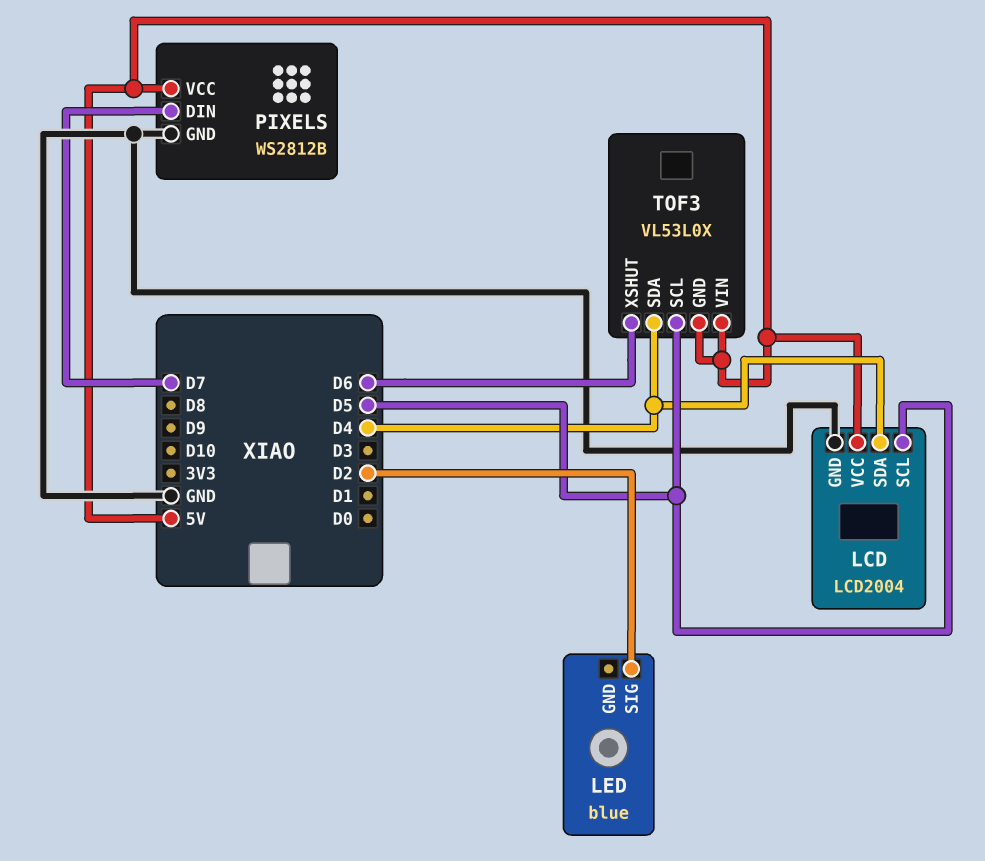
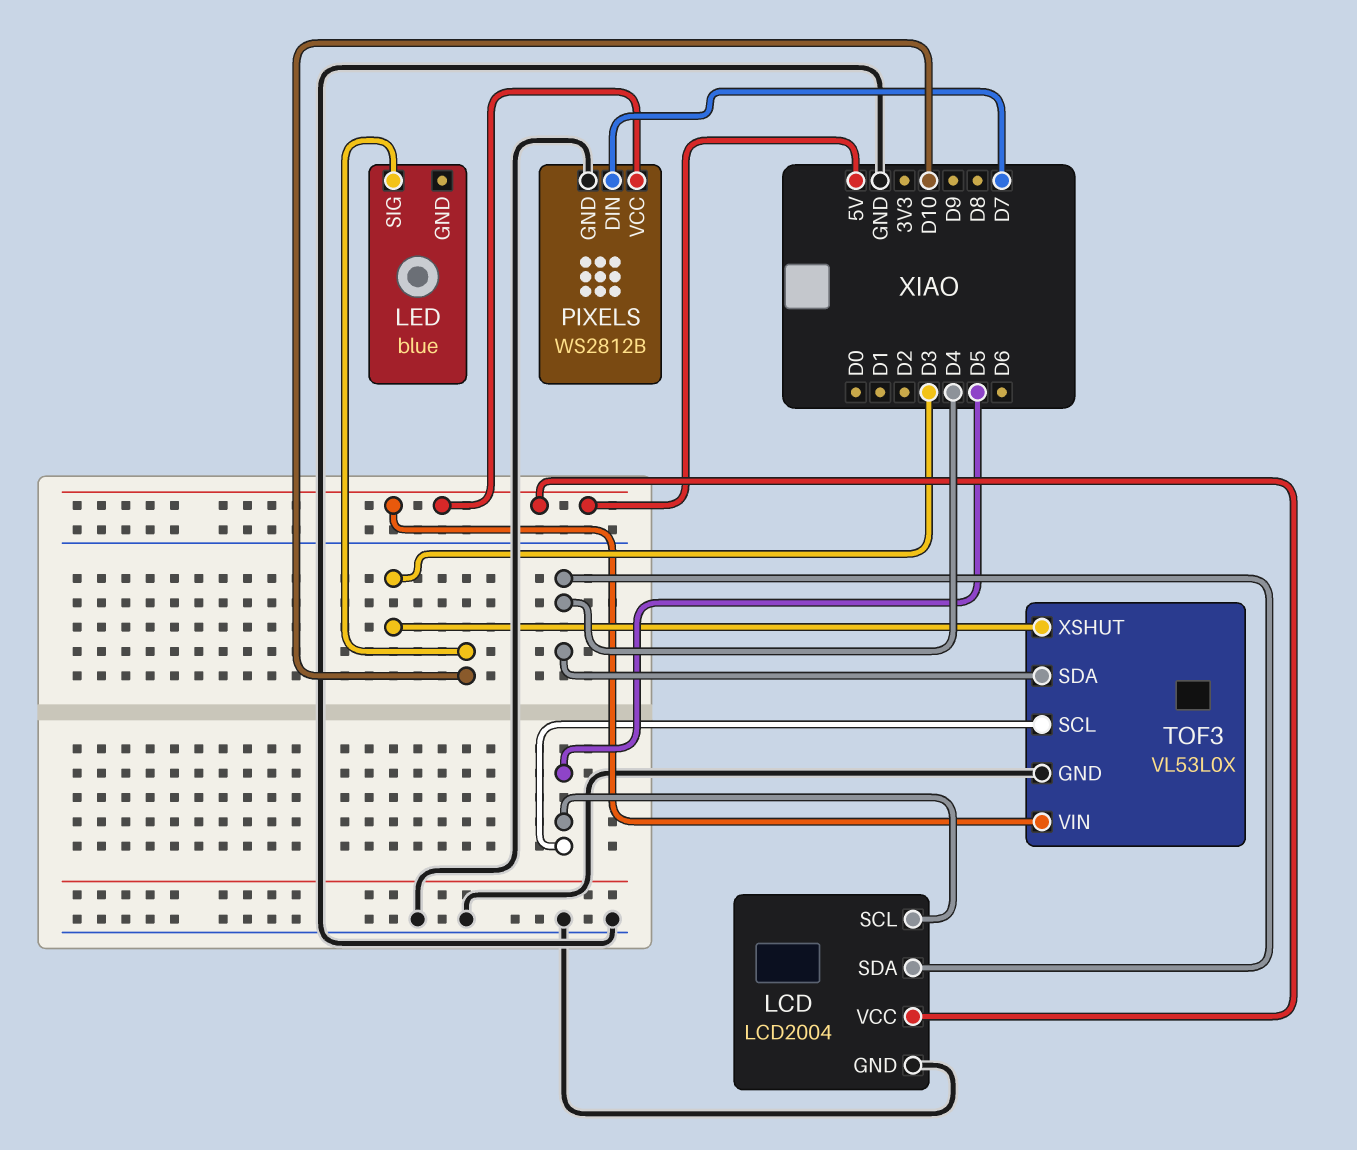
LED pin SIG: D2 -> D10
TOF3 pin GND: 5V -> GND
TOF3 pin XSHUT: D6 -> D3

